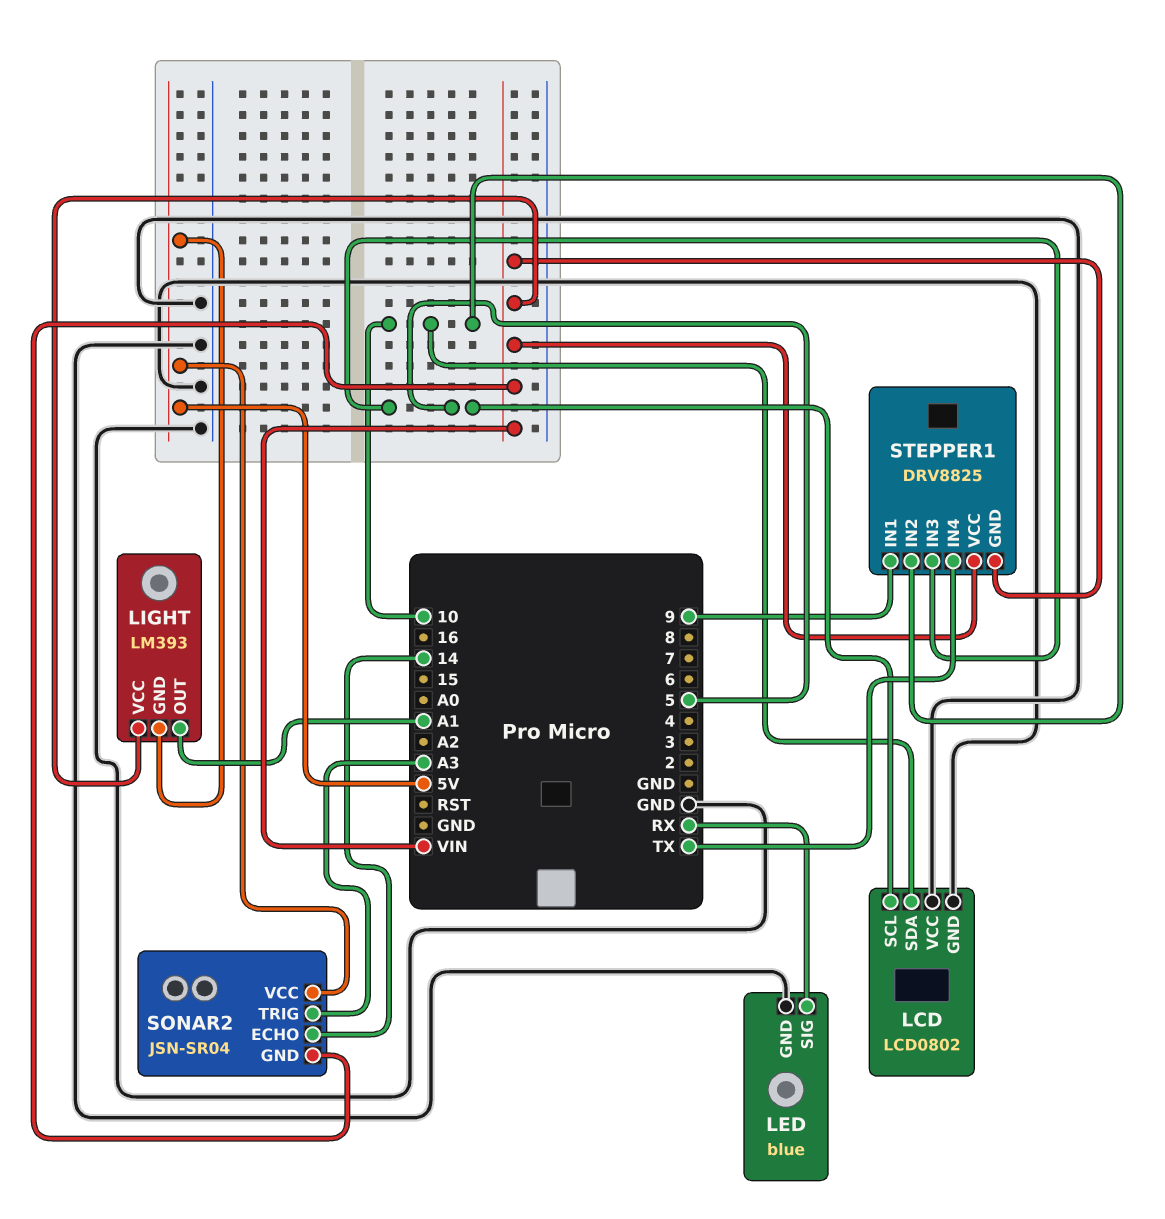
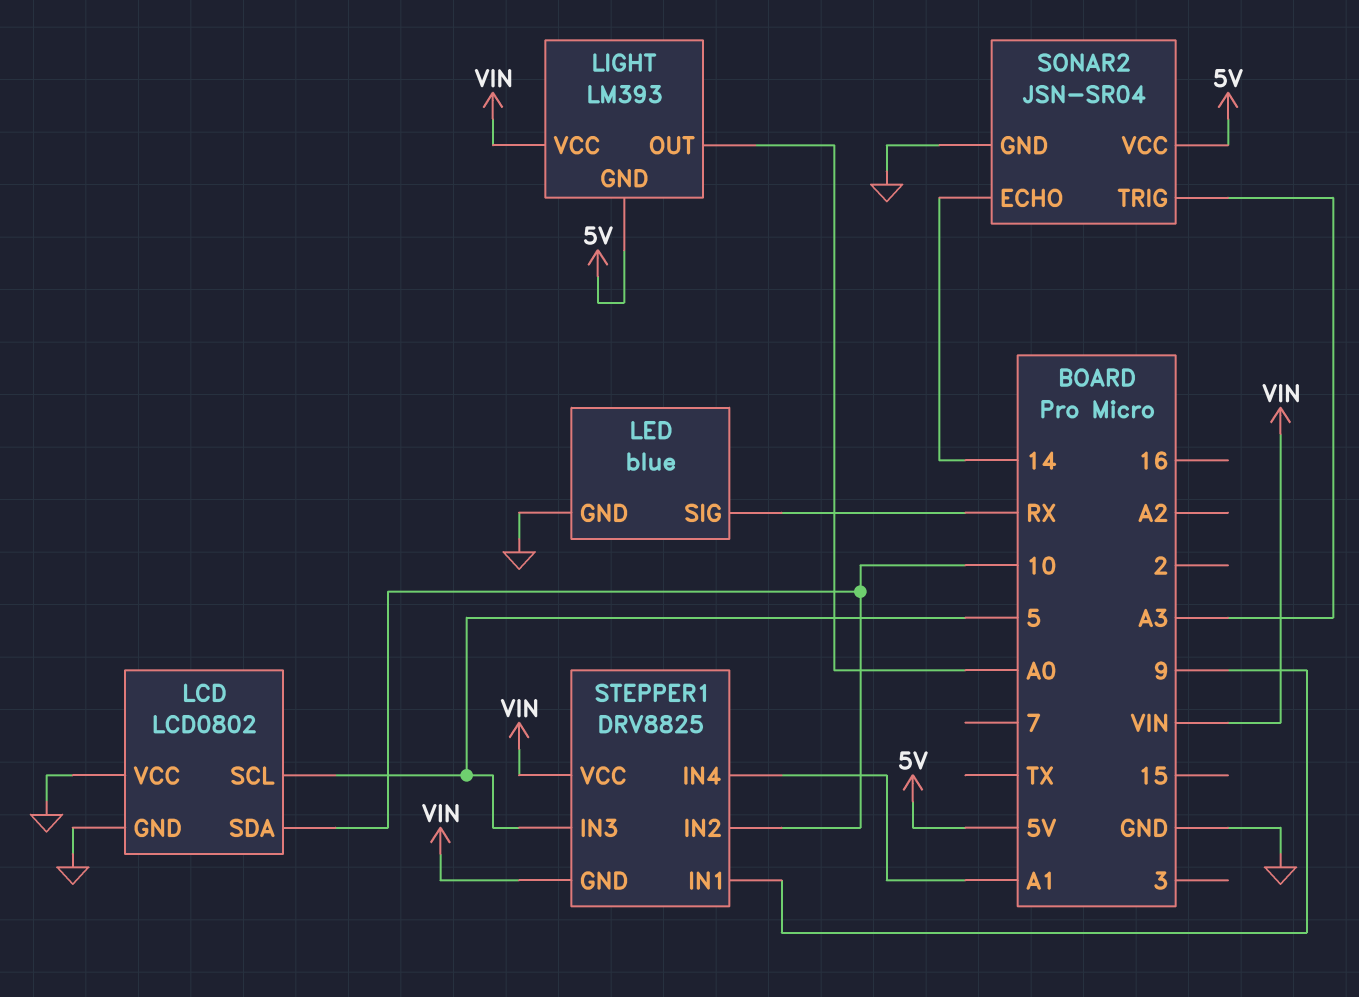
LIGHT pin OUT: A1 -> A0
SONAR2 pin GND: VIN -> GND
STEPPER1 pin IN4: TX -> A1

